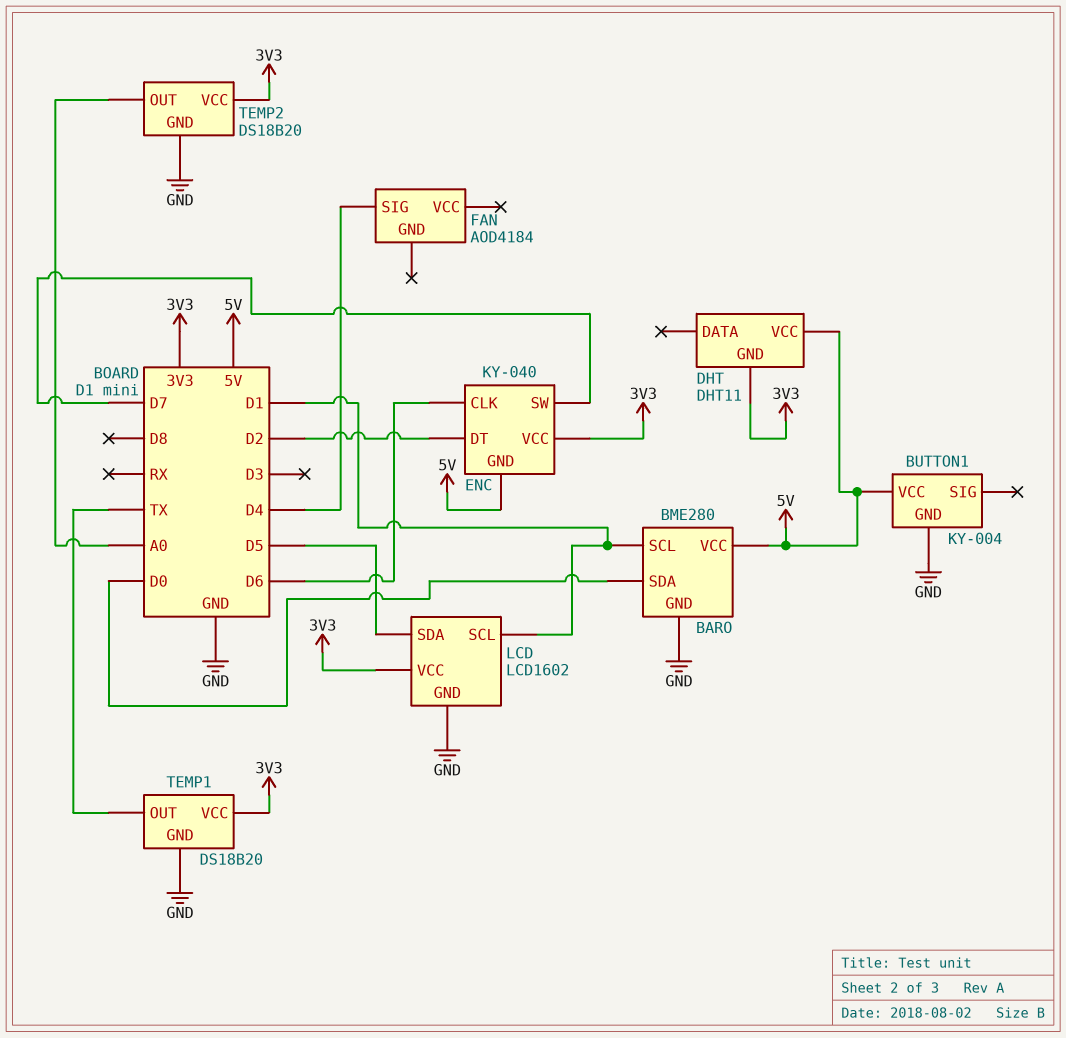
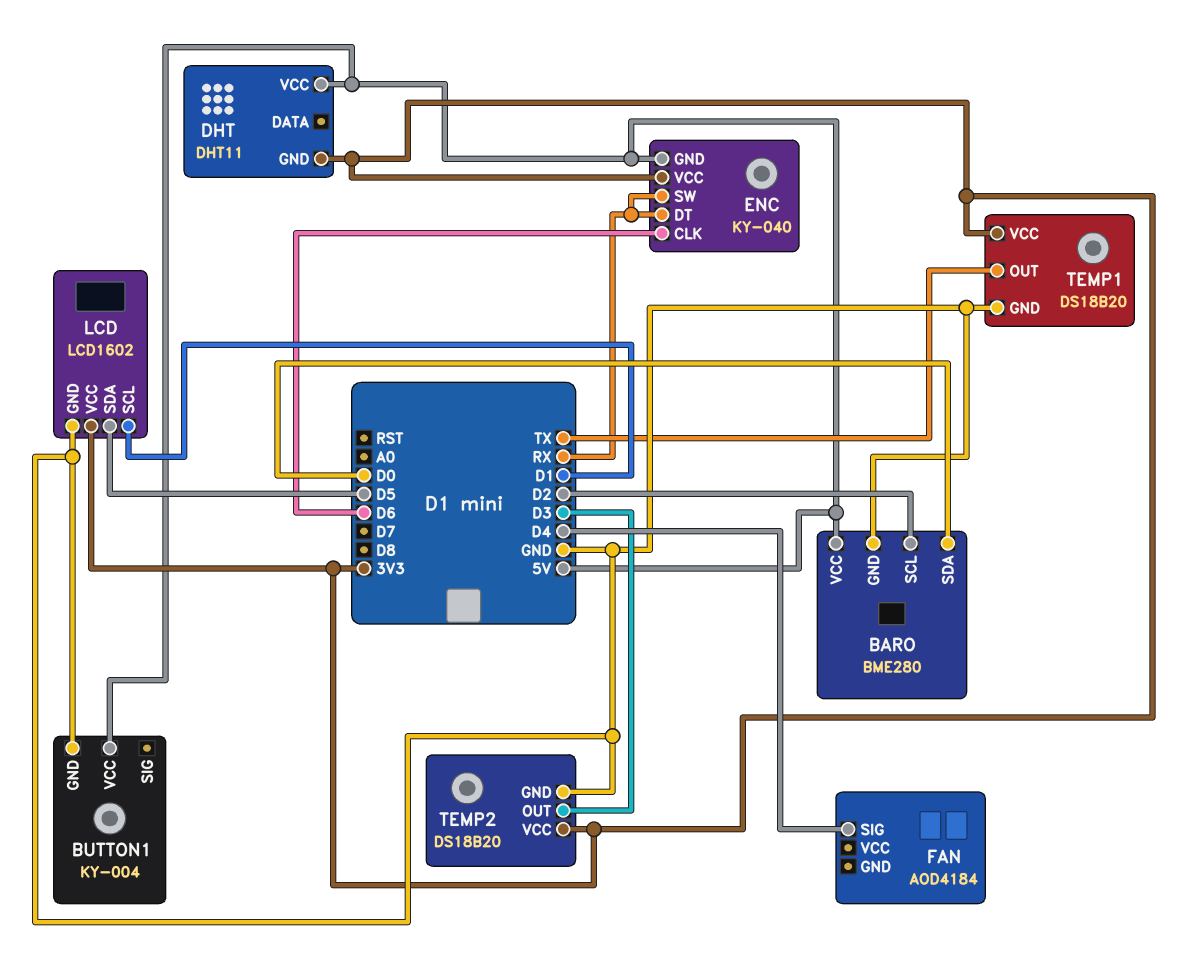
BARO pin SCL: D1 -> D2
ENC pin DT: D2 -> RX
ENC pin SW: D7 -> RX
TEMP2 pin OUT: A0 -> D3

